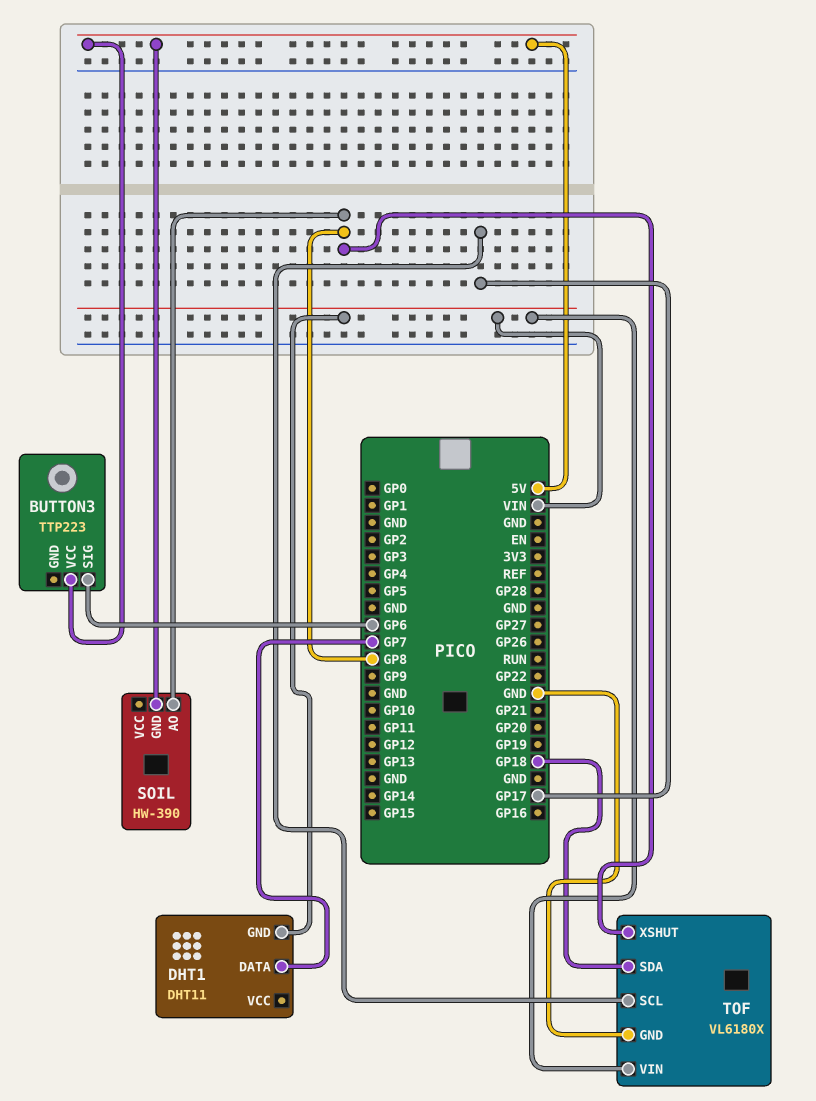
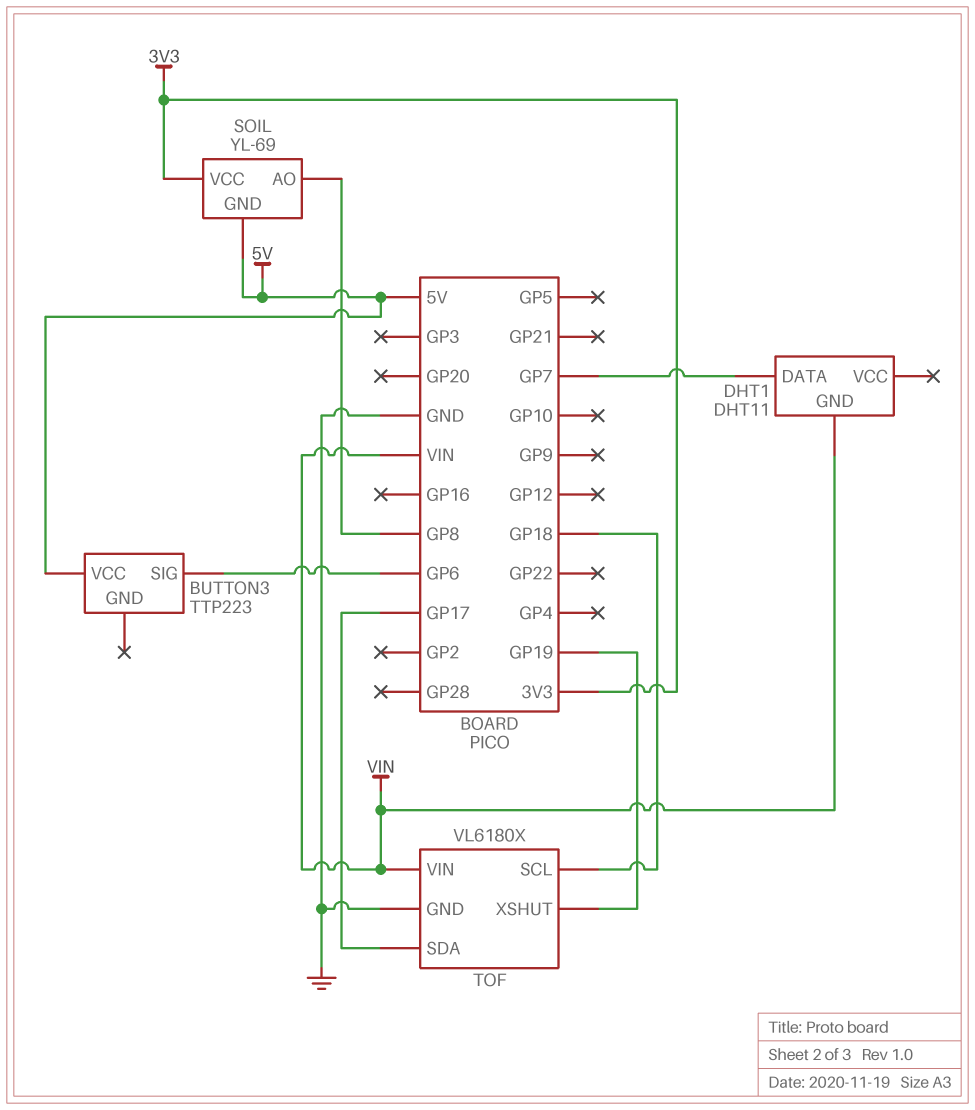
SOIL: HW-390 -> YL-69
SOIL pin VCC: none -> 3V3
TOF pin SCL: GP17 -> GP18
TOF pin SDA: GP18 -> GP17
TOF pin XSHUT: GP8 -> GP19

